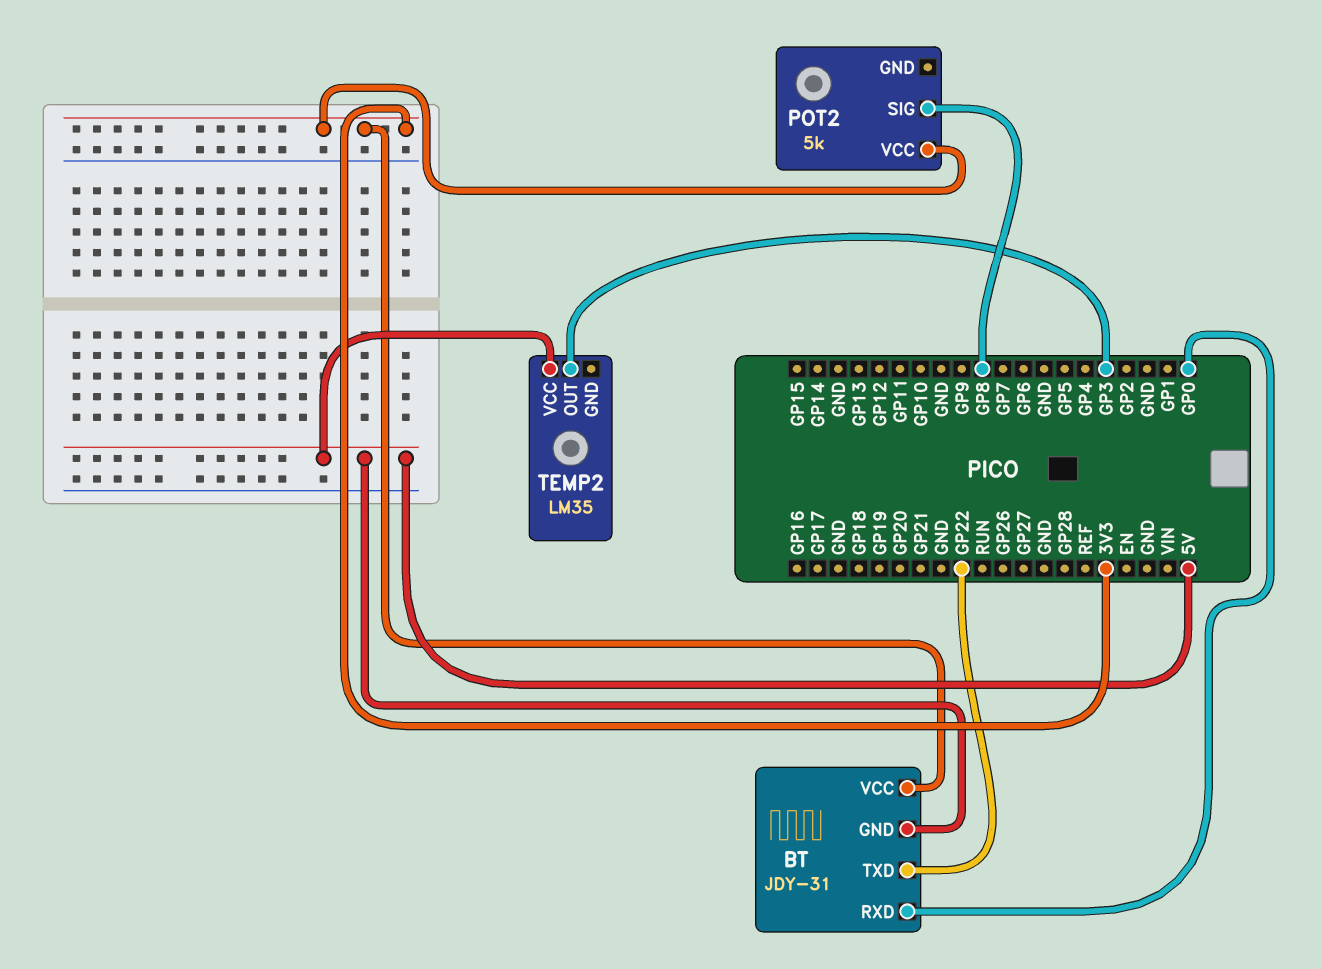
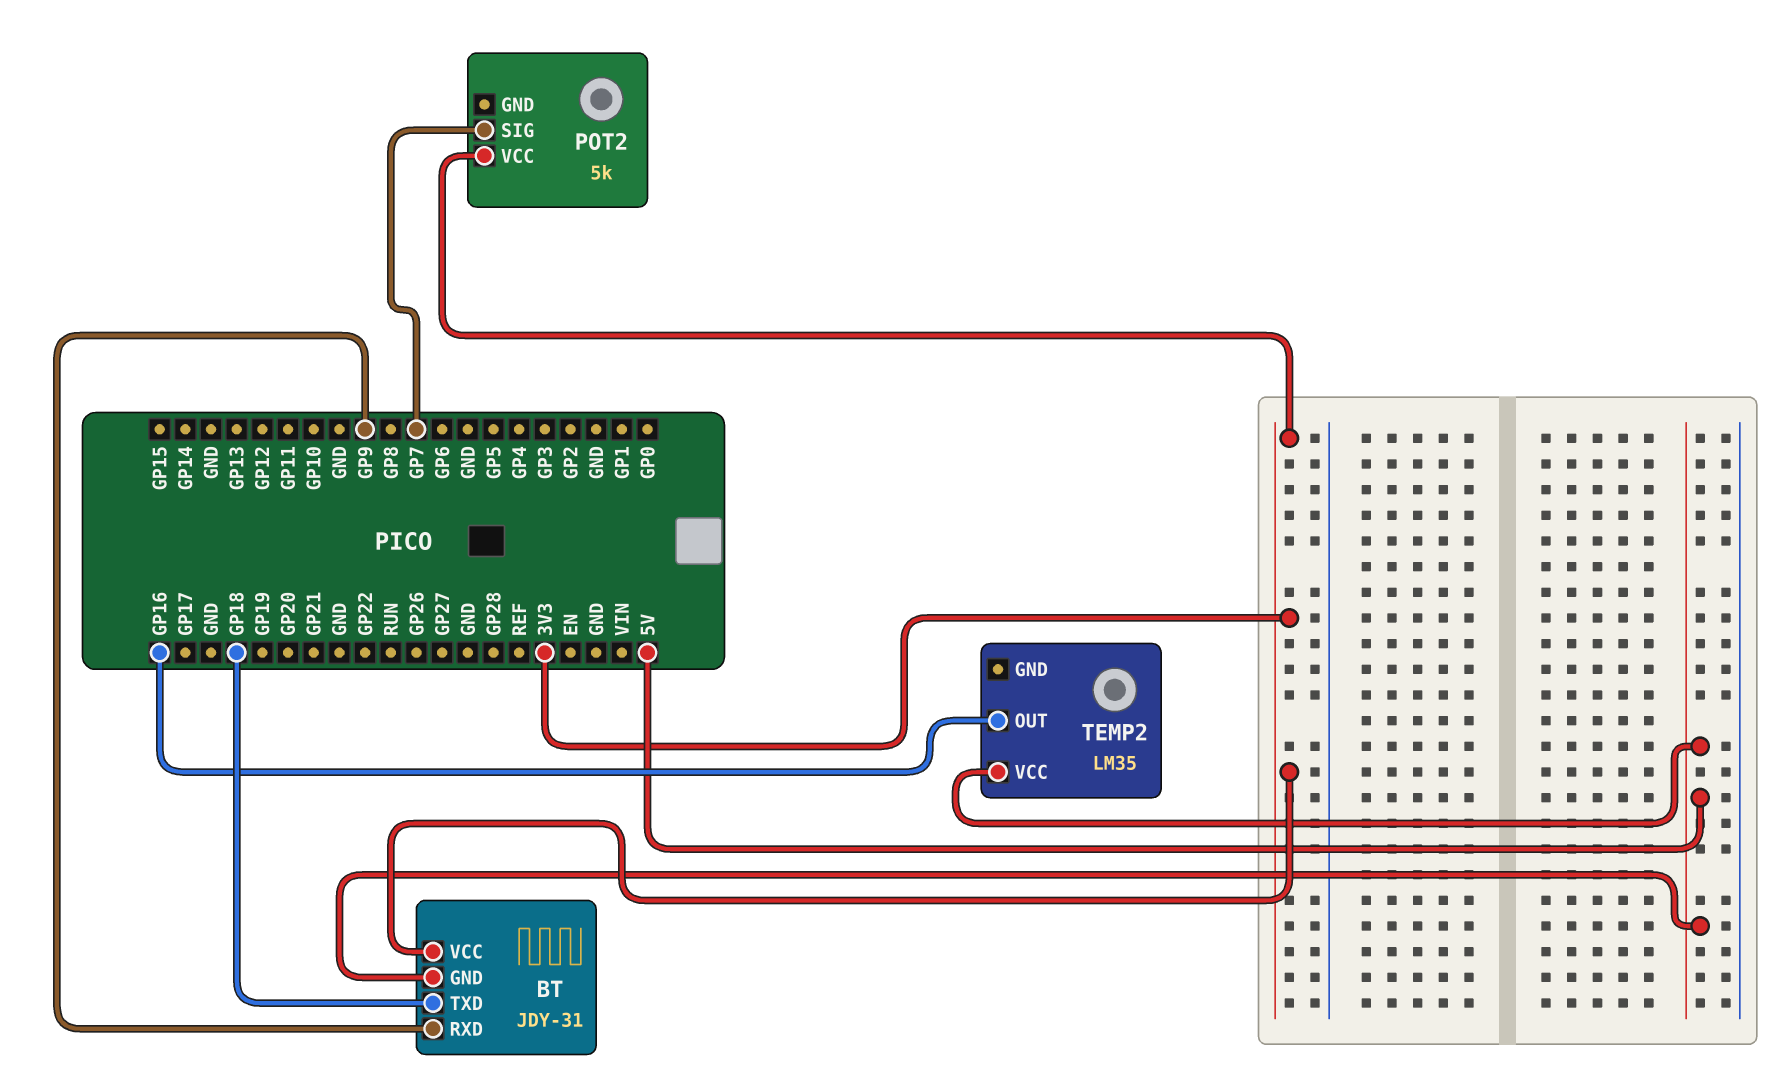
BT pin RXD: GP0 -> GP9
BT pin TXD: GP22 -> GP18
POT2 pin SIG: GP8 -> GP7
TEMP2 pin OUT: GP3 -> GP16

